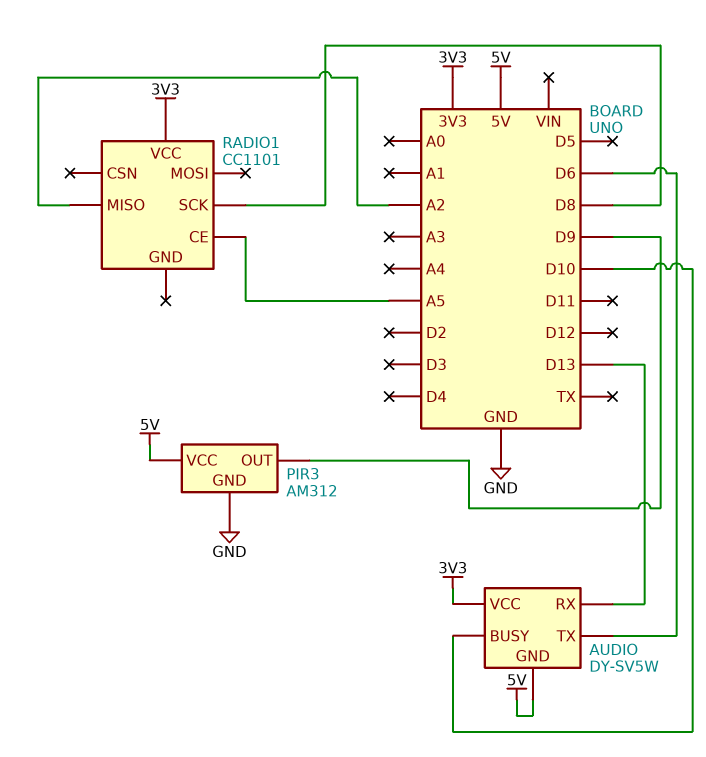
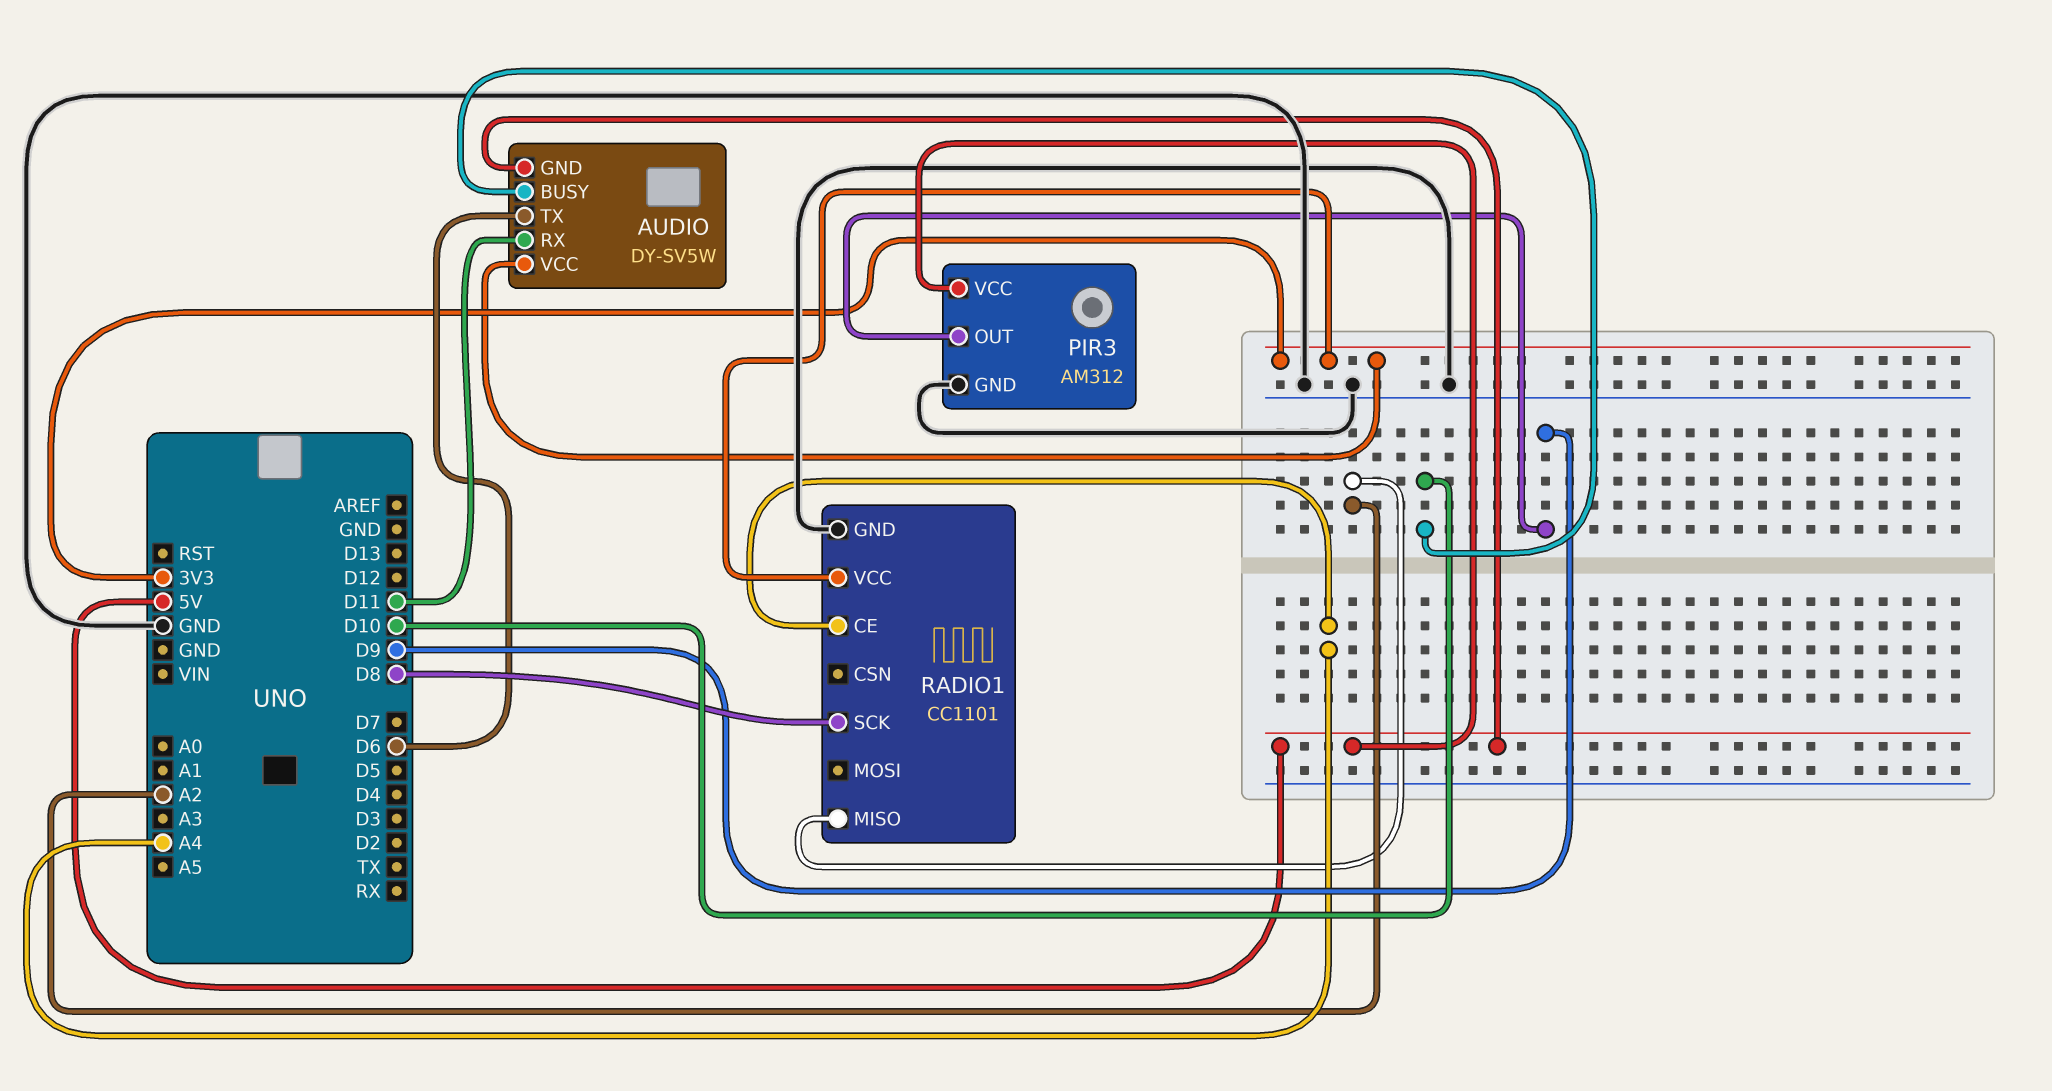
AUDIO pin RX: D13 -> D11
RADIO1 pin CE: A5 -> A4
RADIO1 pin GND: none -> GND

